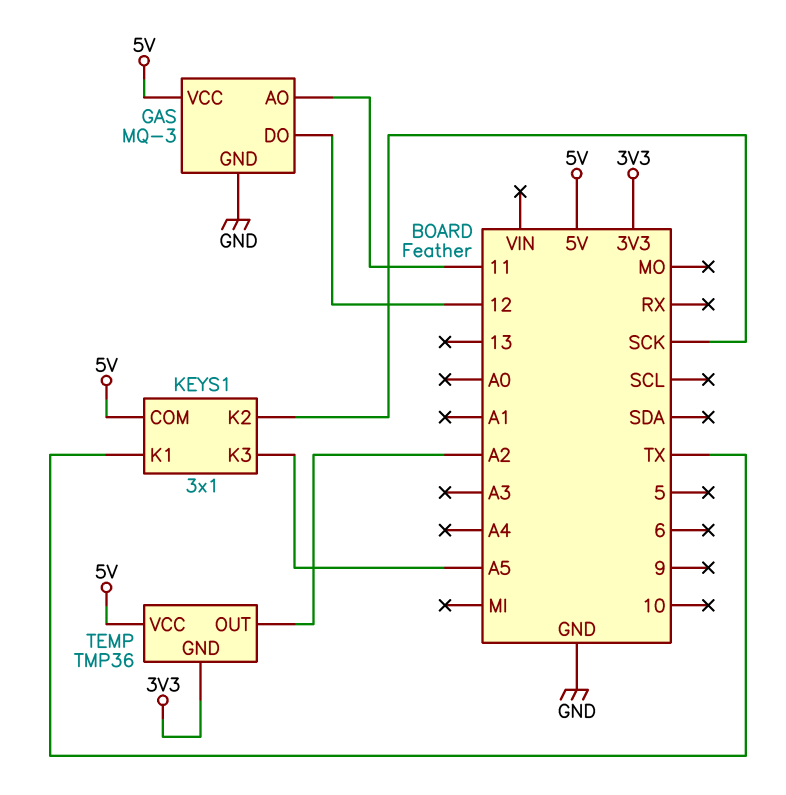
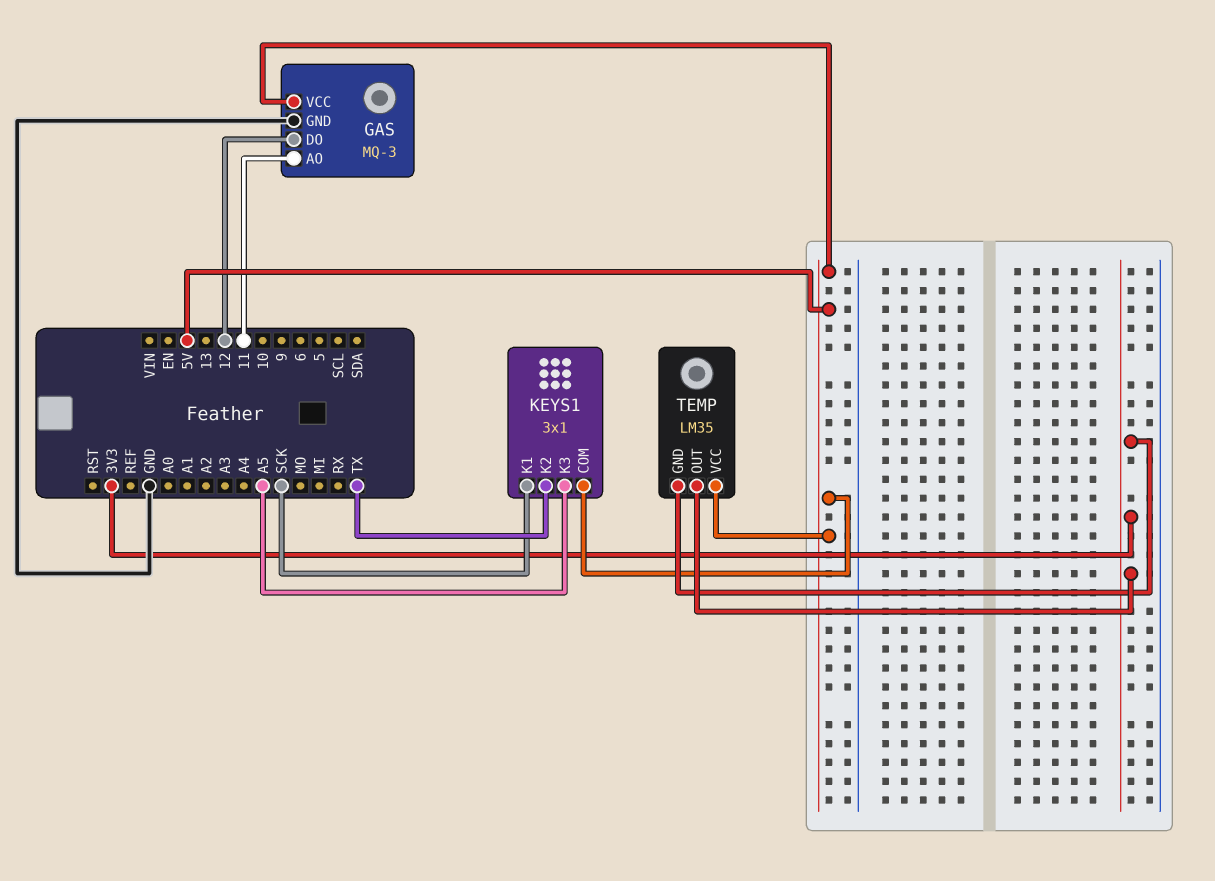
KEYS1 pin K1: TX -> SCK
KEYS1 pin K2: SCK -> TX
TEMP: TMP36 -> LM35
TEMP pin OUT: A2 -> 3V3

